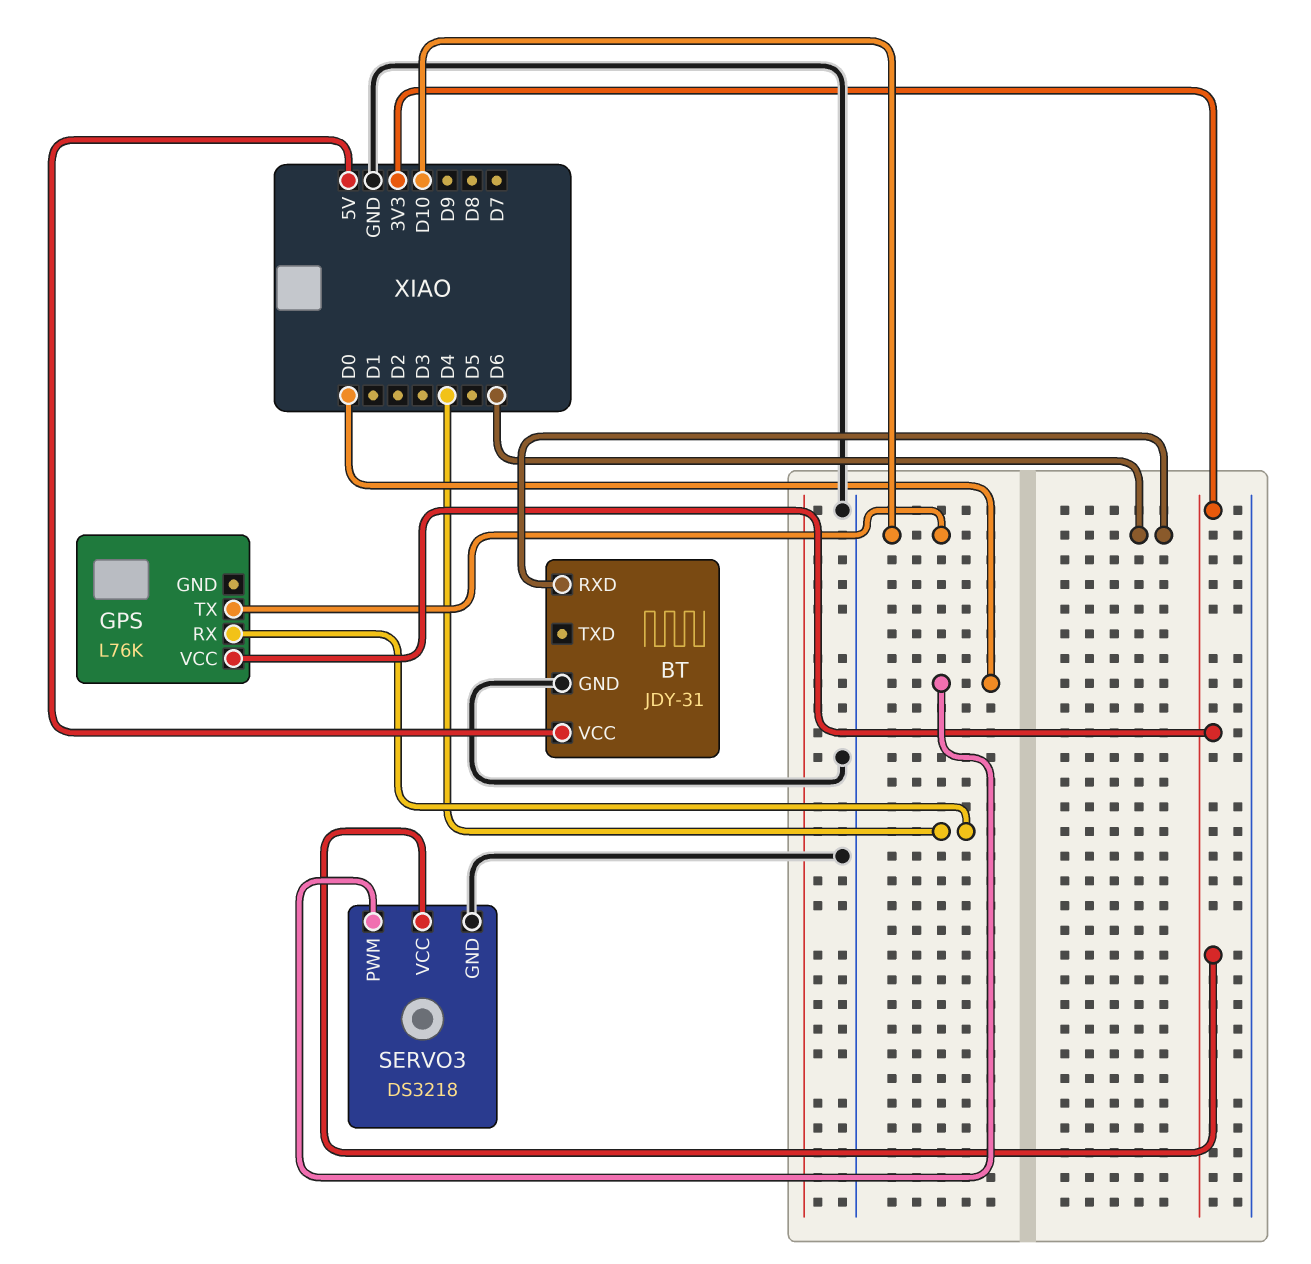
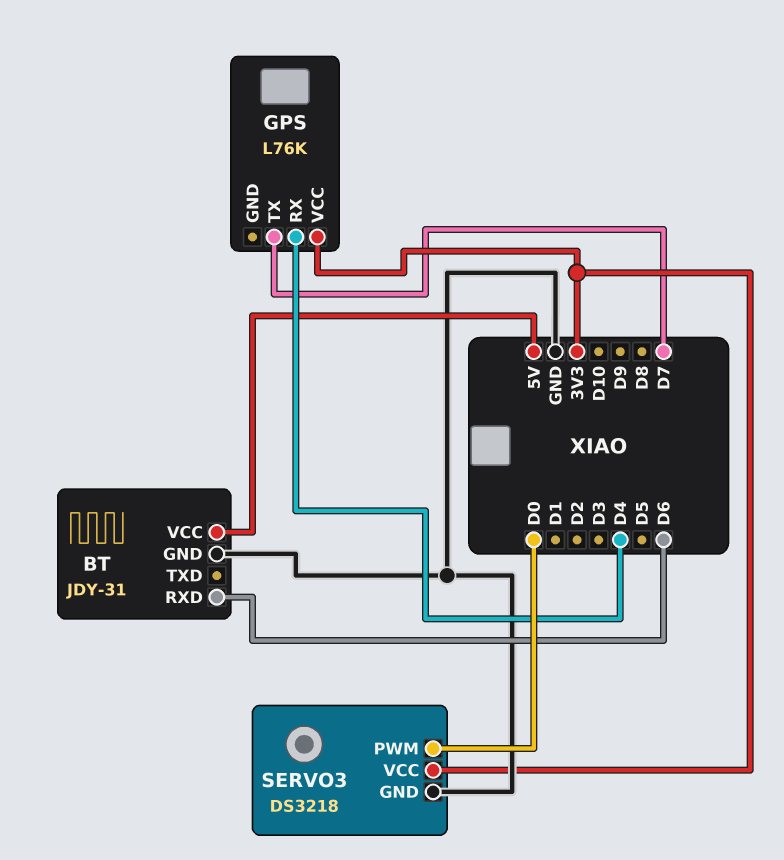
GPS pin TX: D10 -> D7

